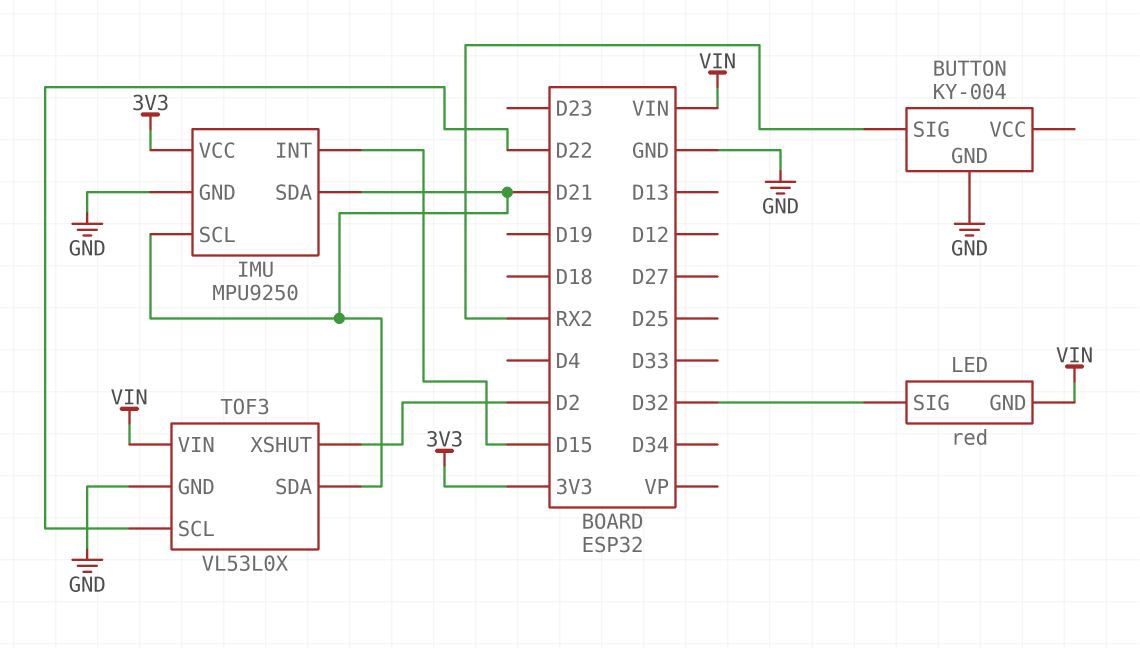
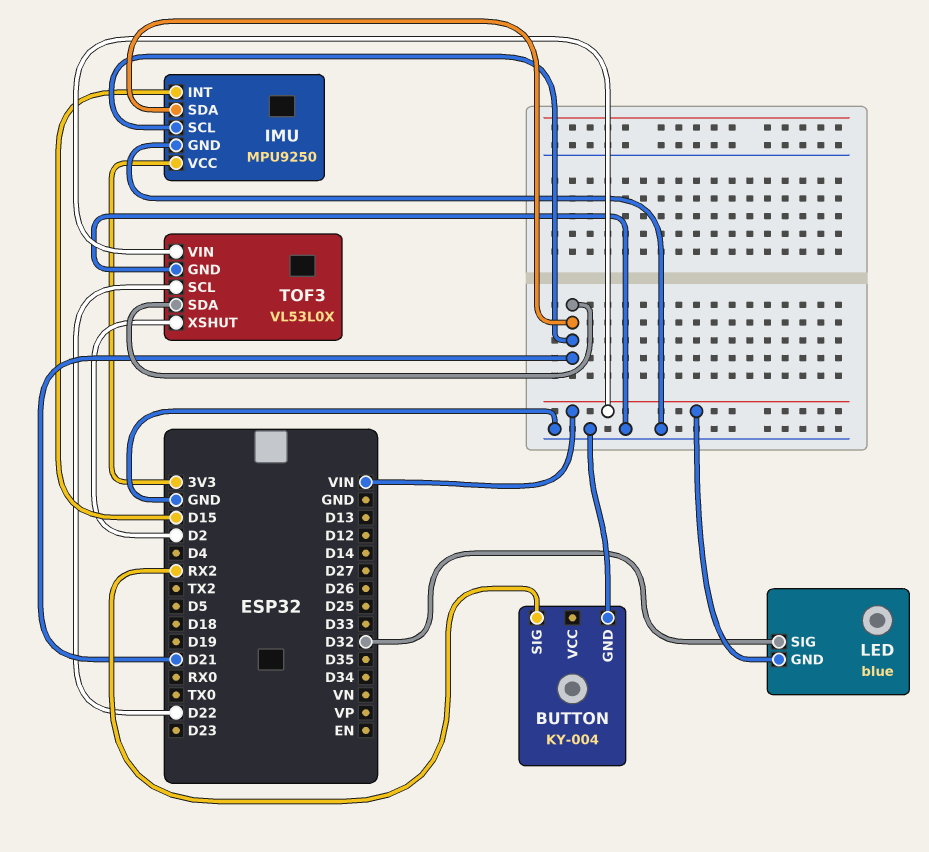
LED: red -> blue

